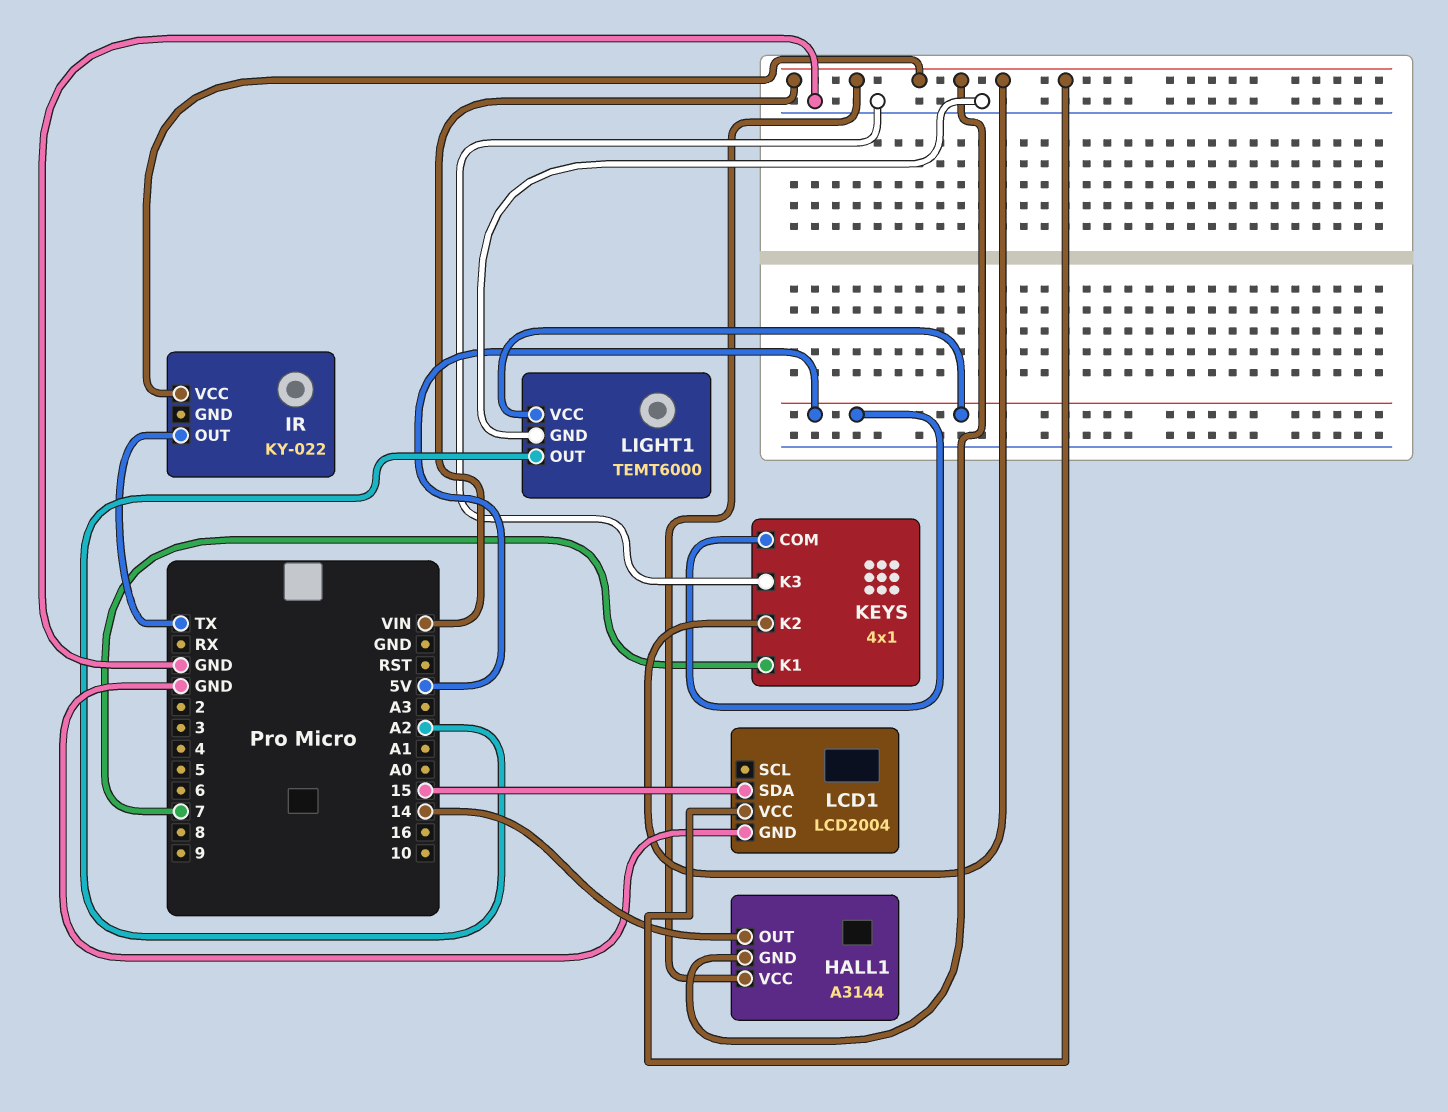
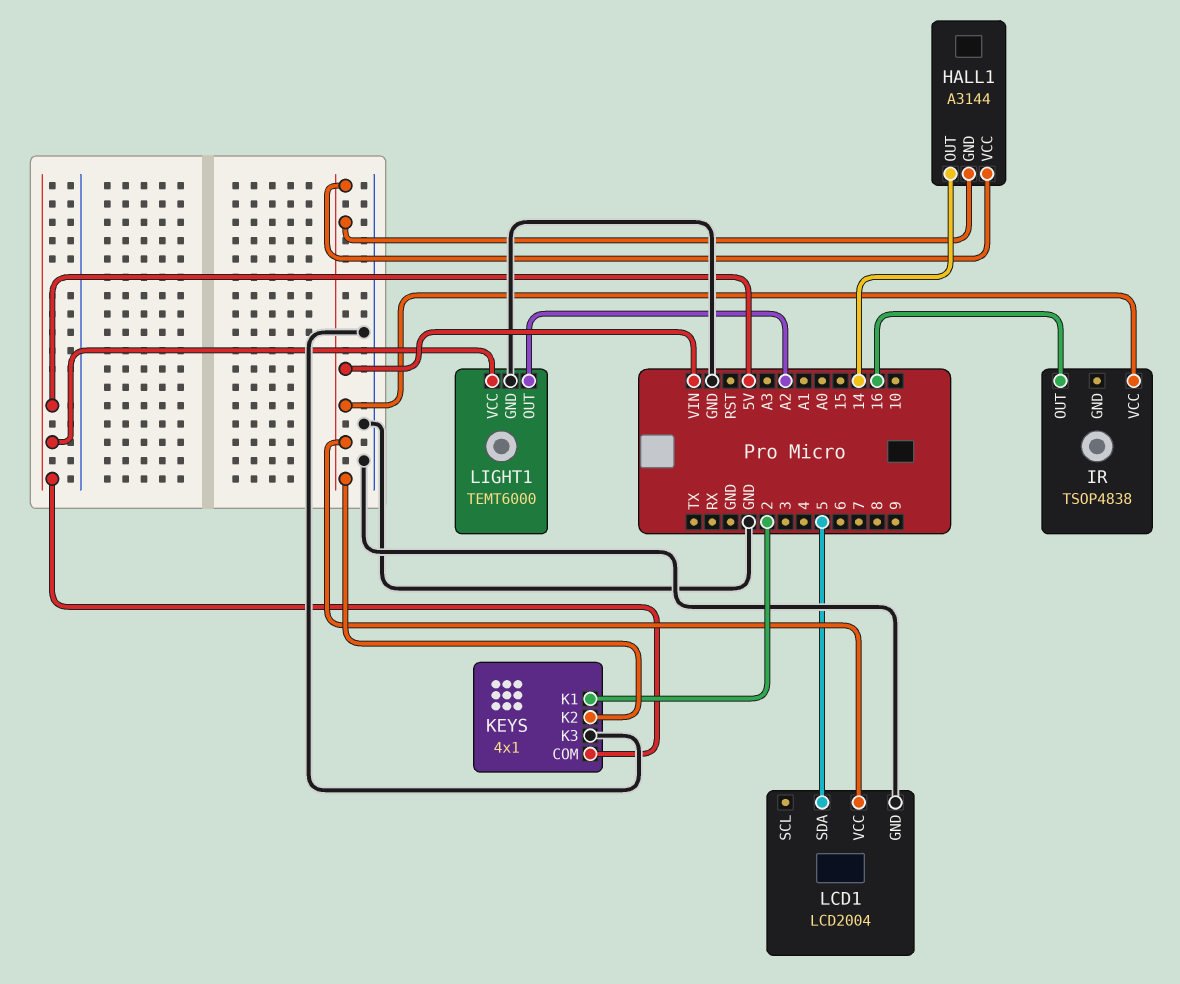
IR: KY-022 -> TSOP4838
IR pin OUT: TX -> 16
KEYS pin K1: 7 -> 2
LCD1 pin SDA: 15 -> 5

